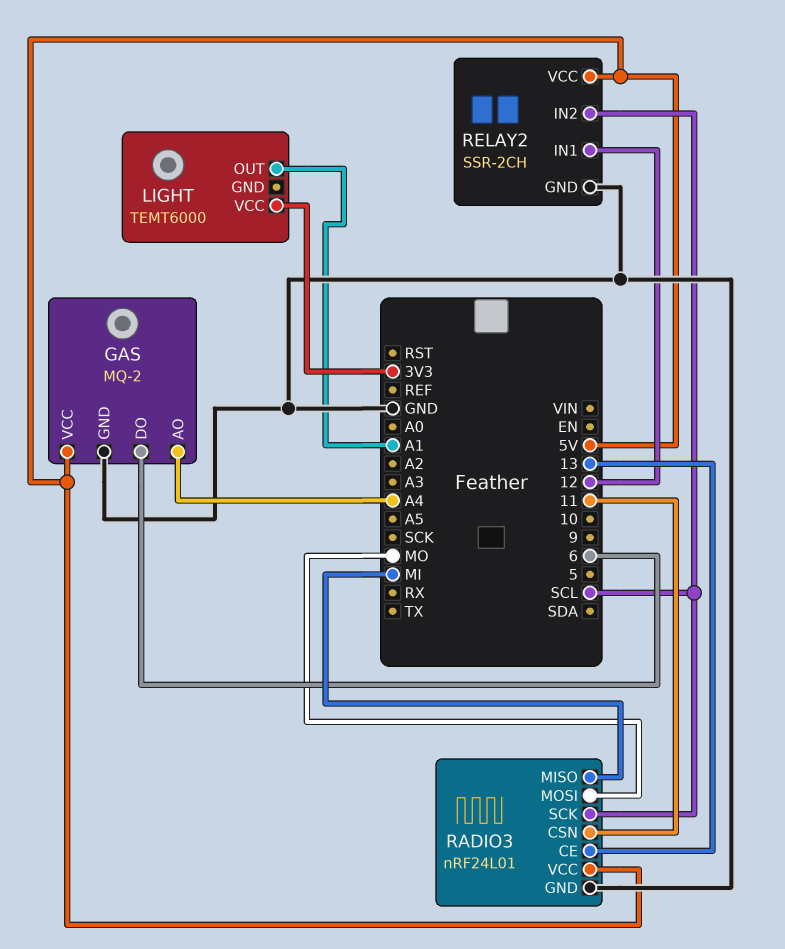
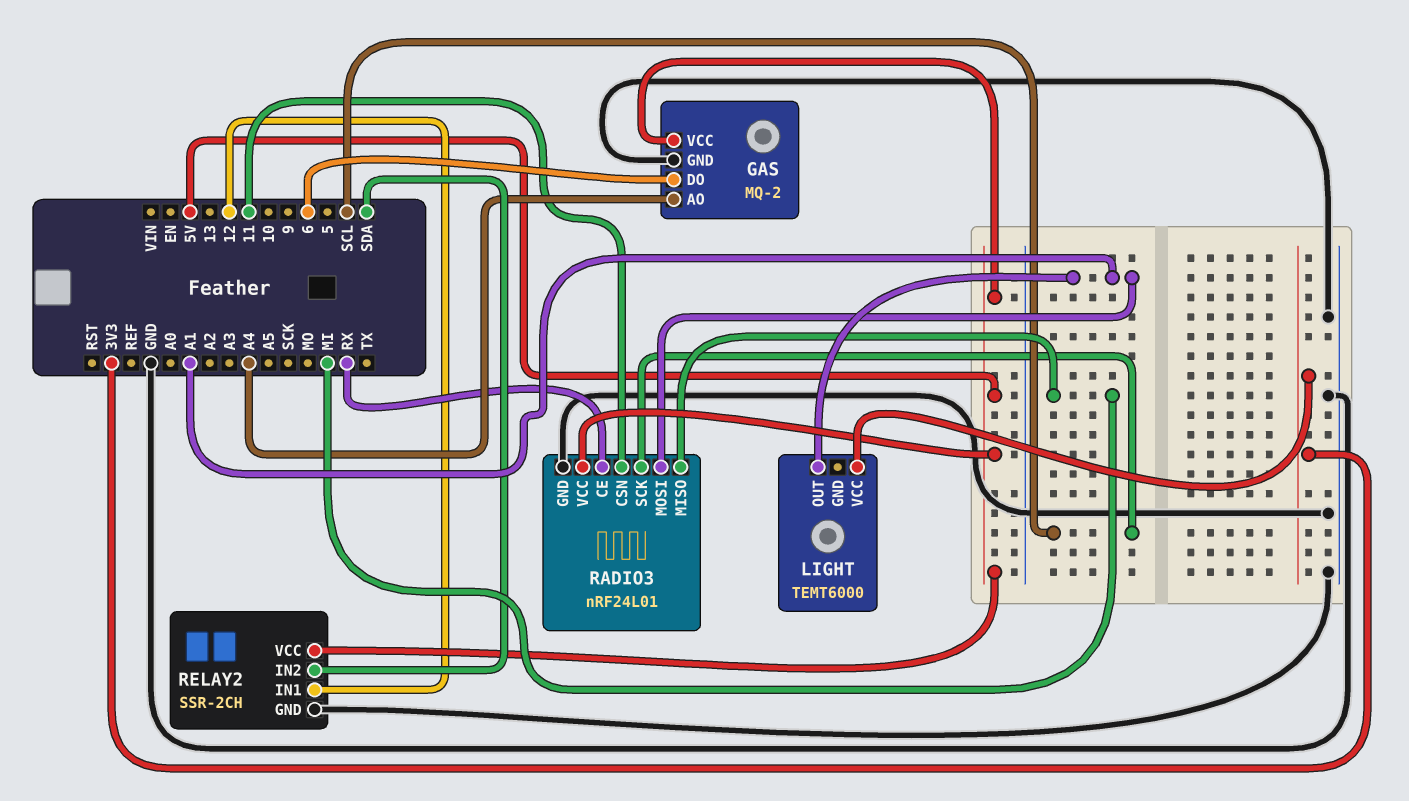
RADIO3 pin CE: 13 -> RX
RADIO3 pin MOSI: MO -> A1
RELAY2 pin IN2: SCL -> SDA

